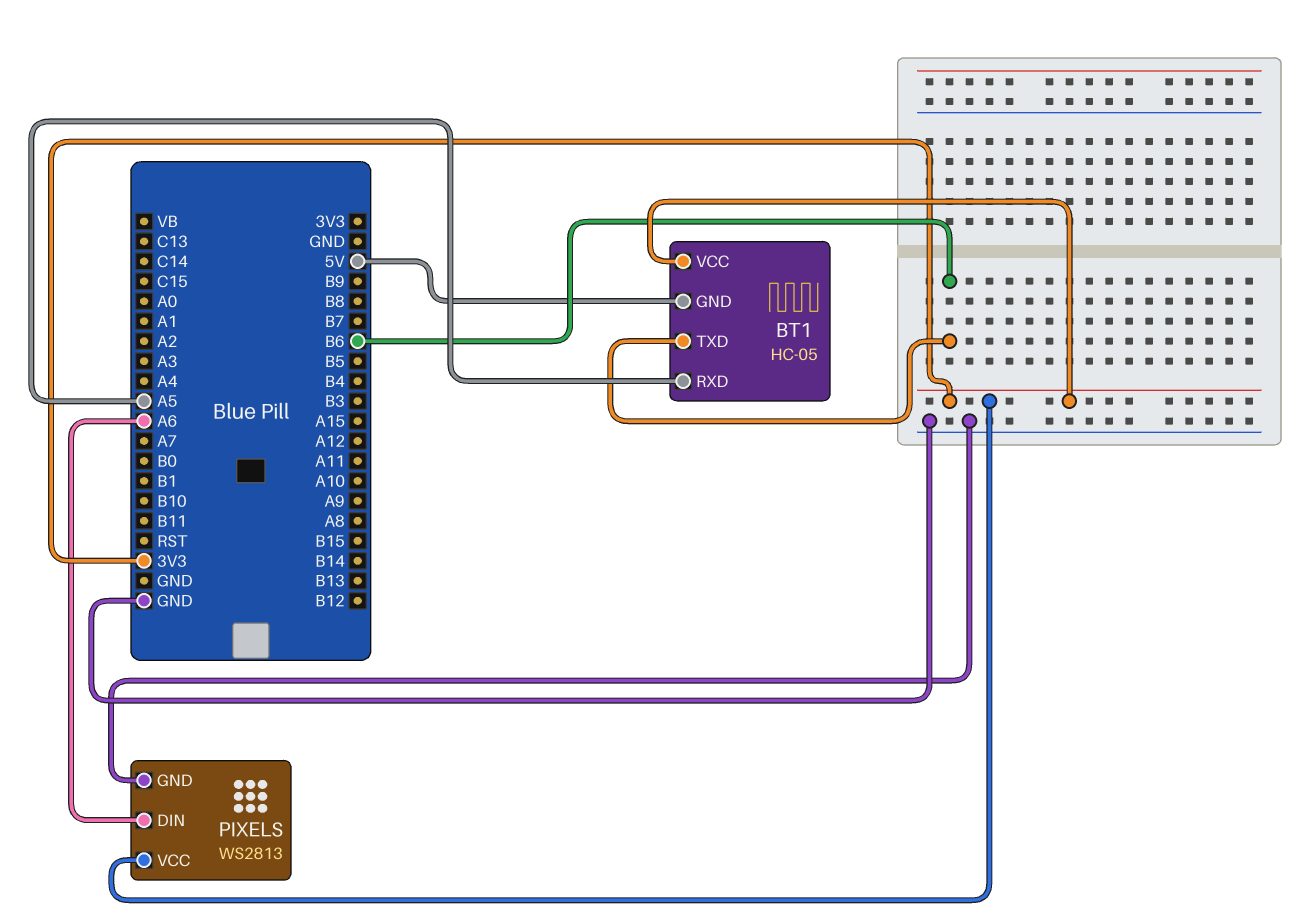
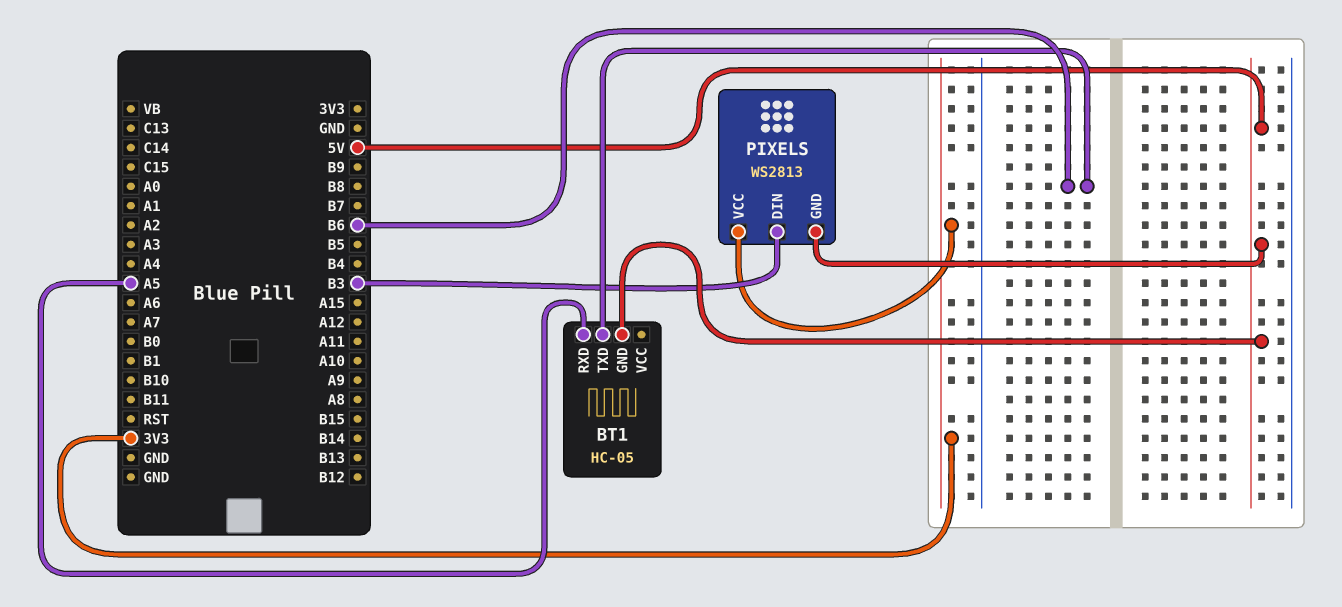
BT1 pin VCC: 3V3 -> none
PIXELS pin DIN: A6 -> B3
PIXELS pin GND: GND -> 5V

